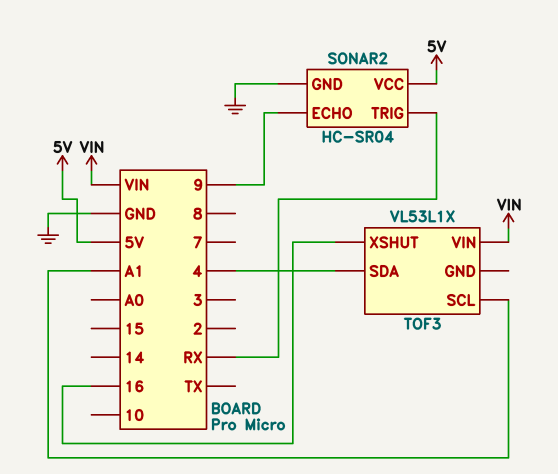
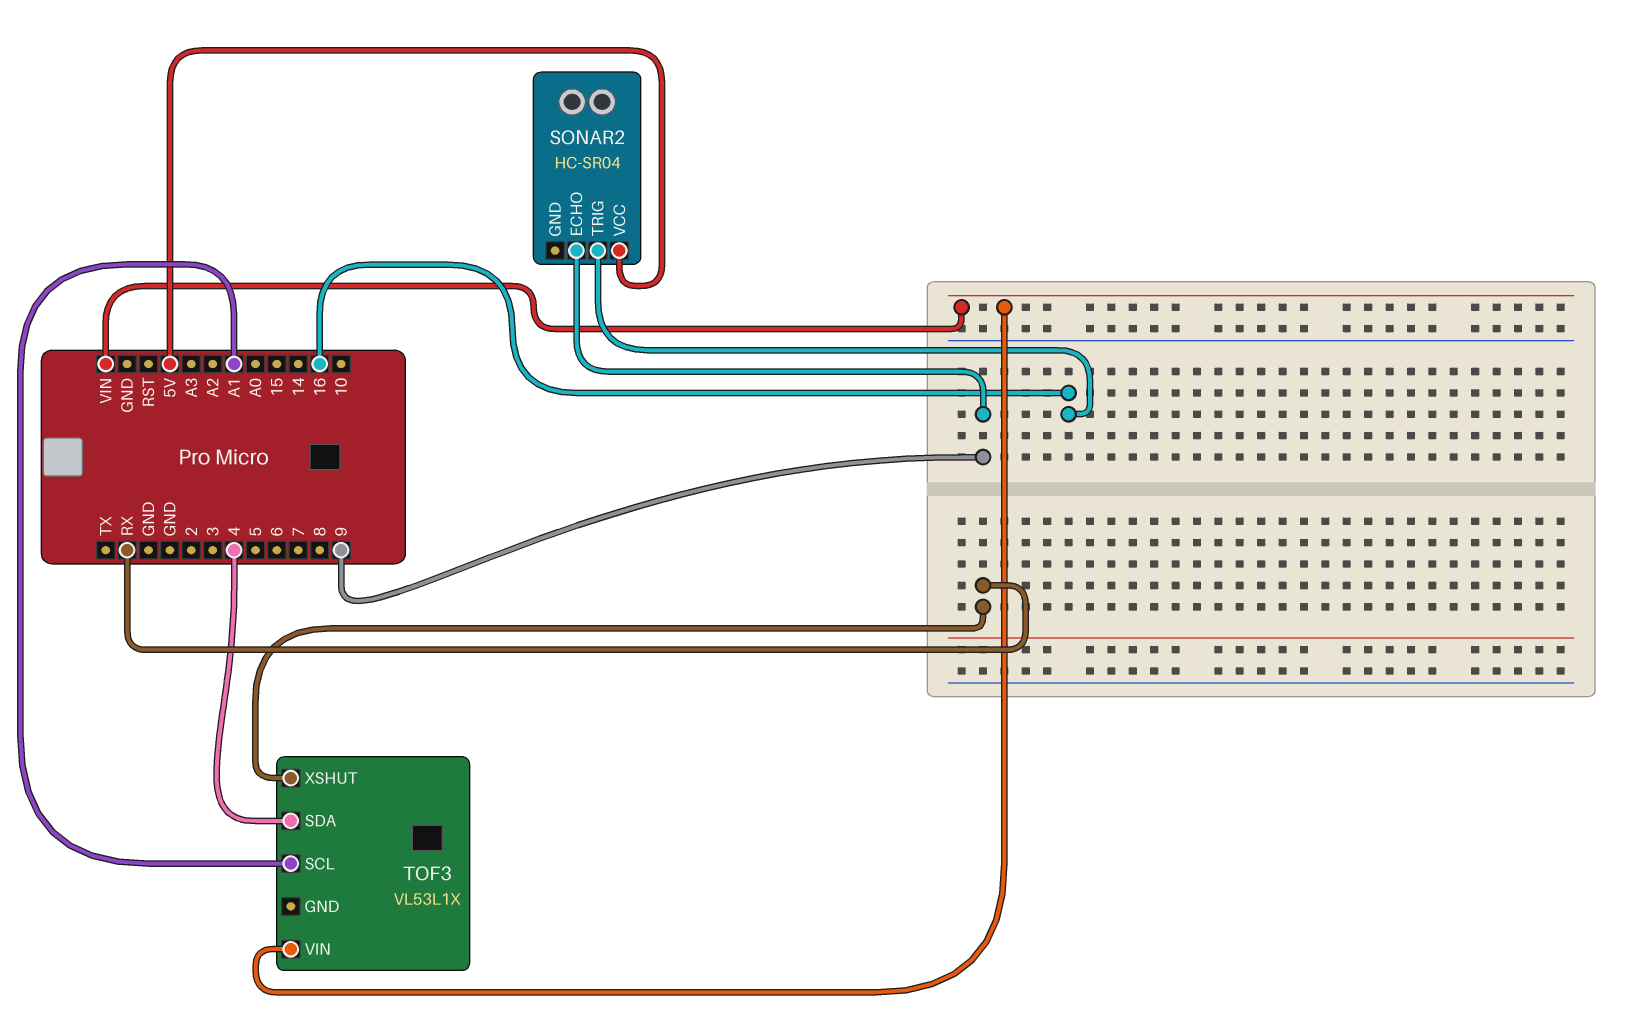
SONAR2 pin GND: GND -> none
SONAR2 pin TRIG: RX -> 16
TOF3 pin XSHUT: 16 -> RX

